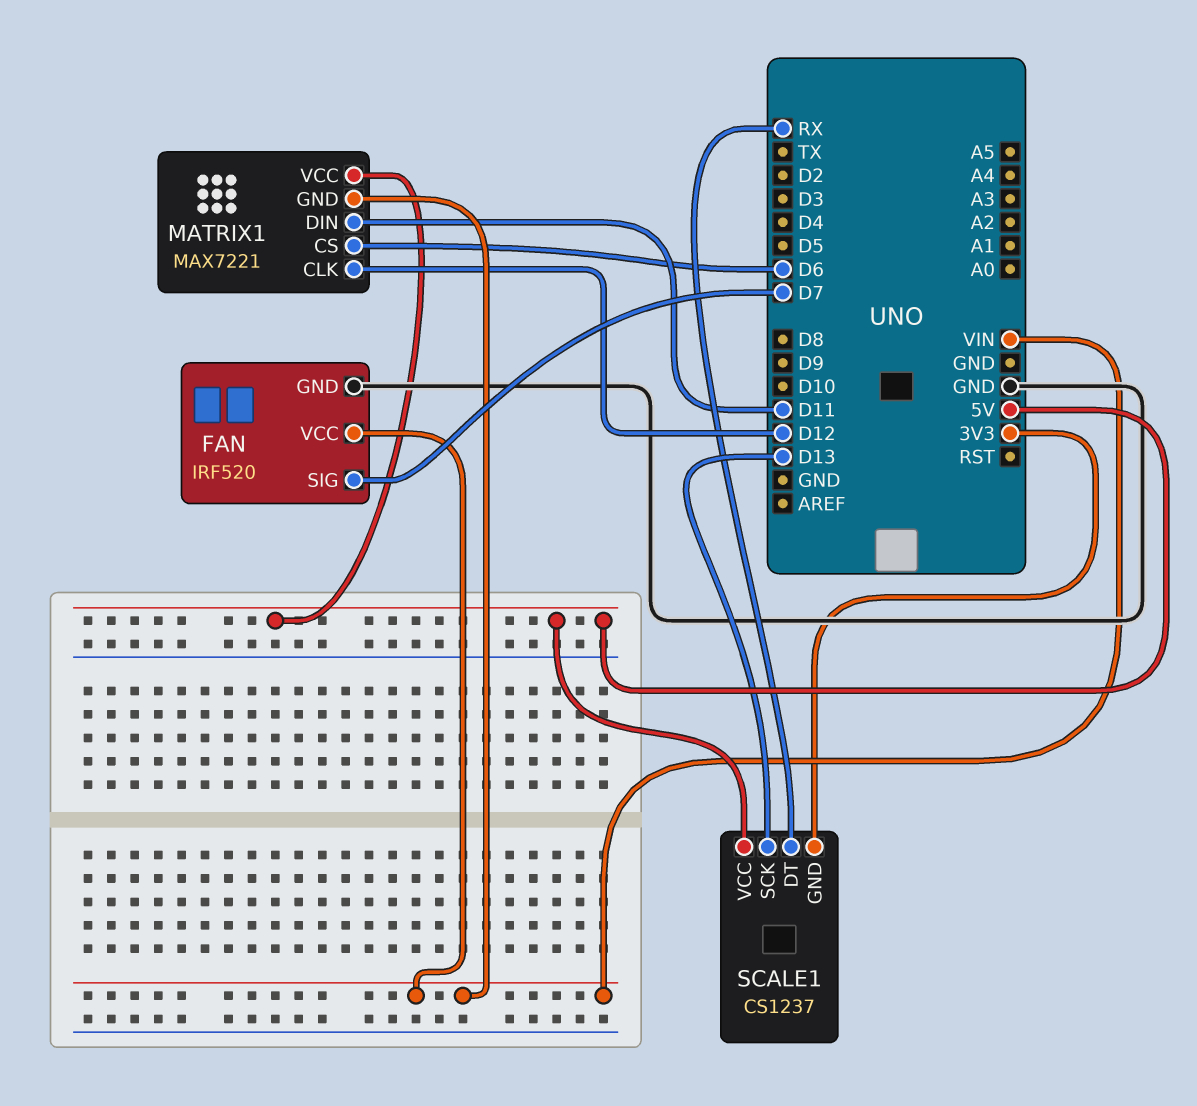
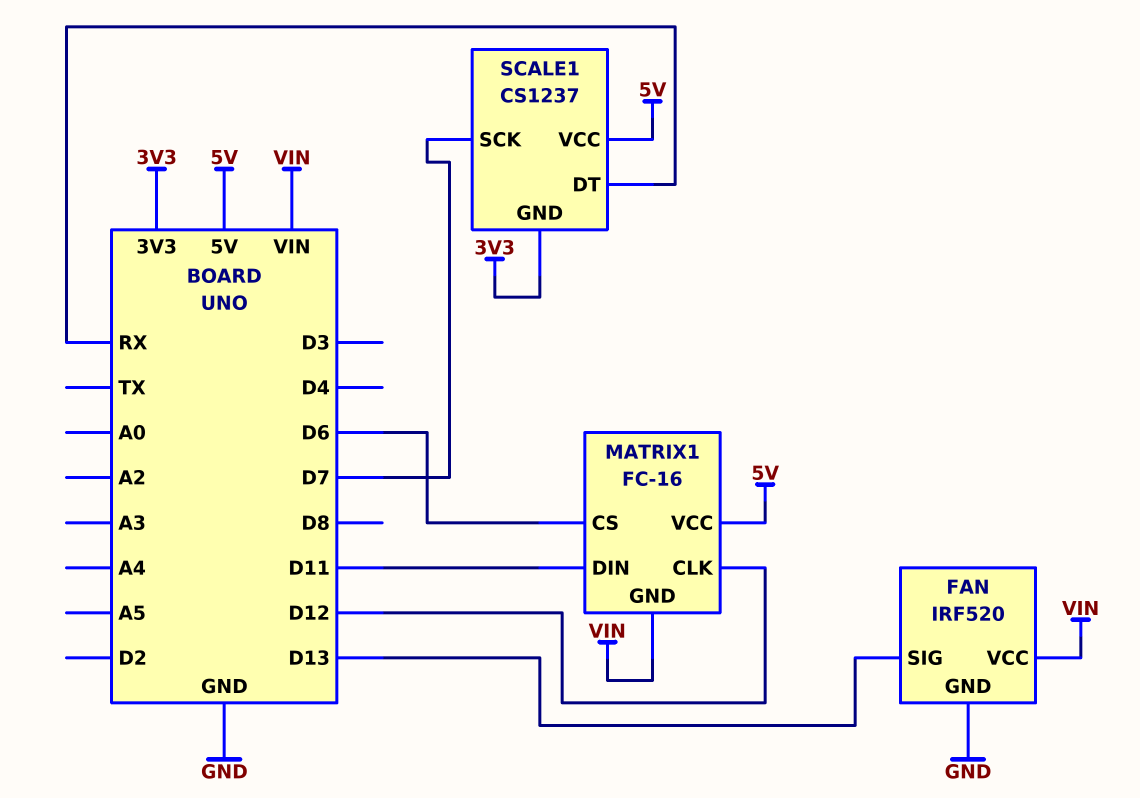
FAN pin SIG: D7 -> D13
MATRIX1: MAX7221 -> FC-16
SCALE1 pin SCK: D13 -> D7

